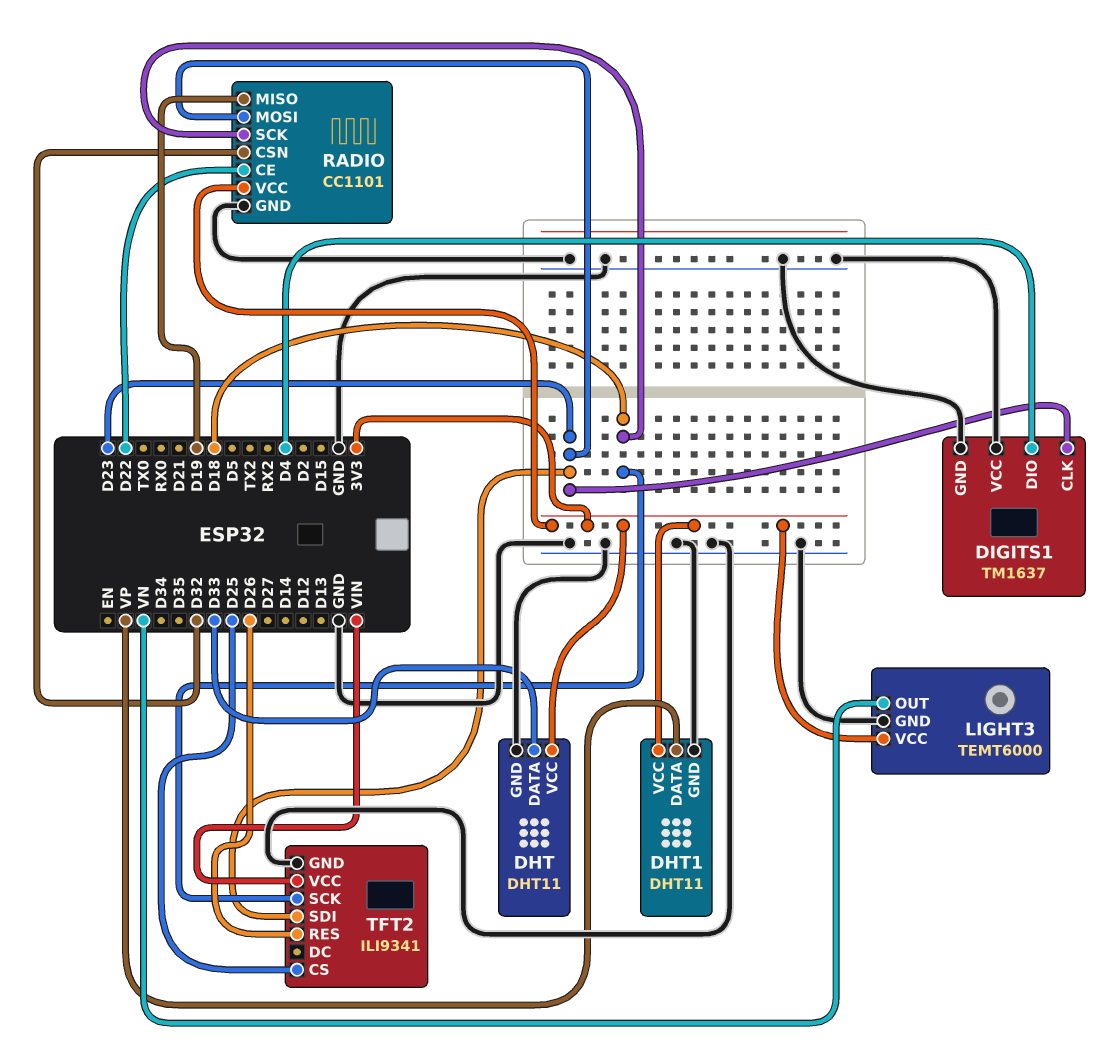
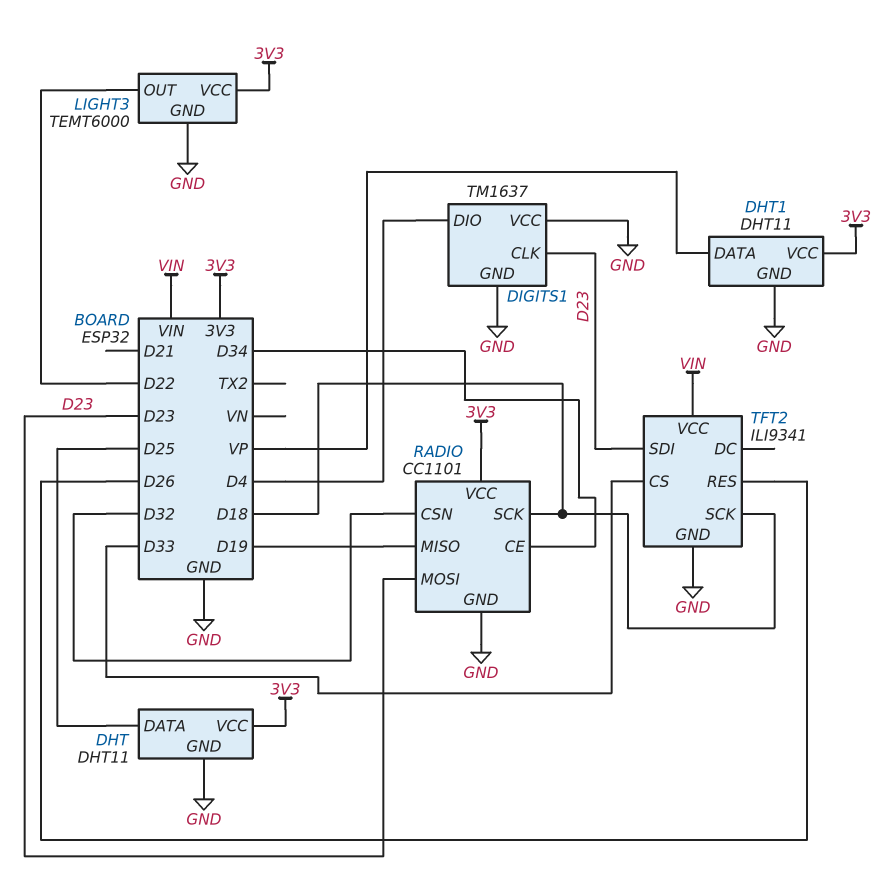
DHT pin DATA: D33 -> D25
LIGHT3 pin OUT: VN -> D22
RADIO pin CE: D22 -> D34
TFT2 pin CS: D25 -> D33

